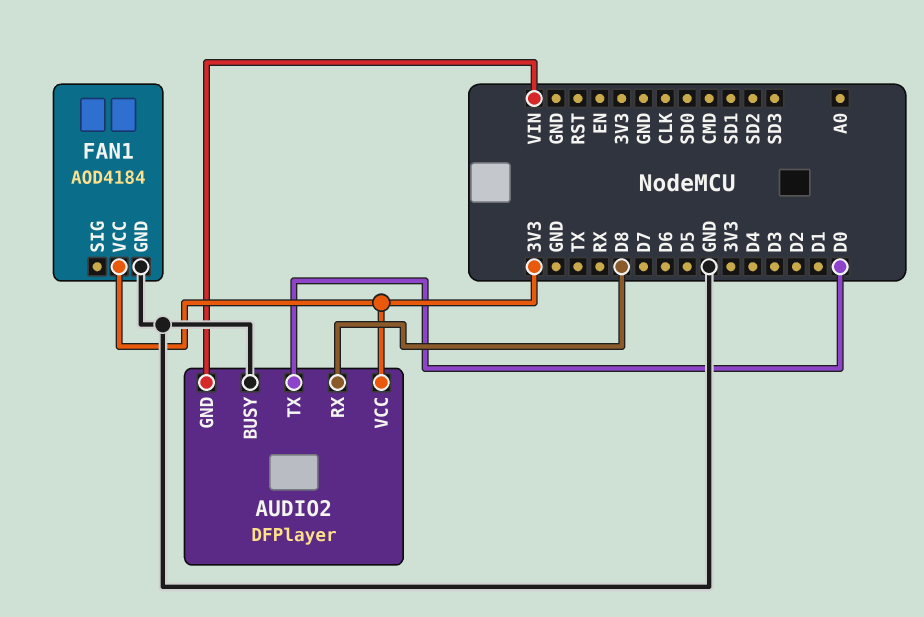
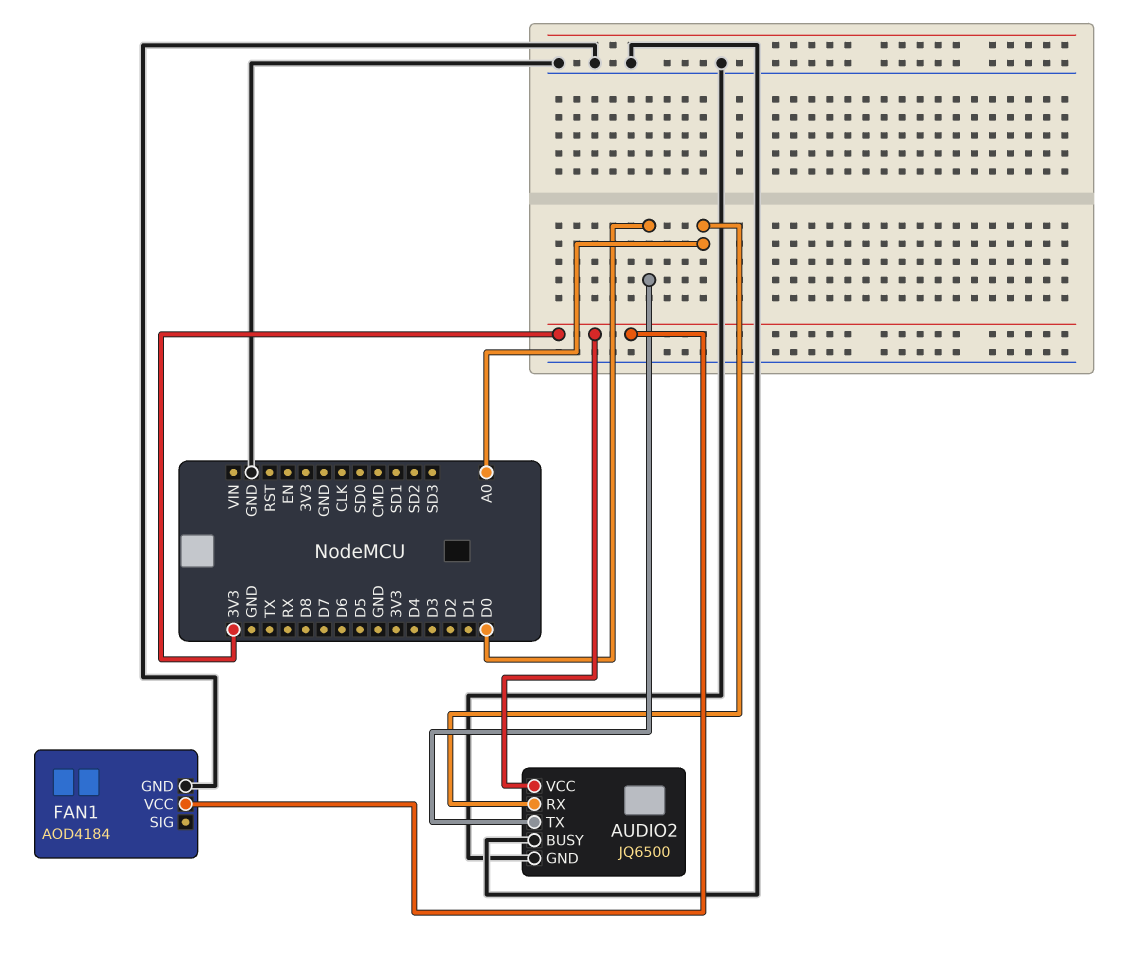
AUDIO2: DFPlayer -> JQ6500
AUDIO2 pin GND: VIN -> GND
AUDIO2 pin RX: D8 -> A0

